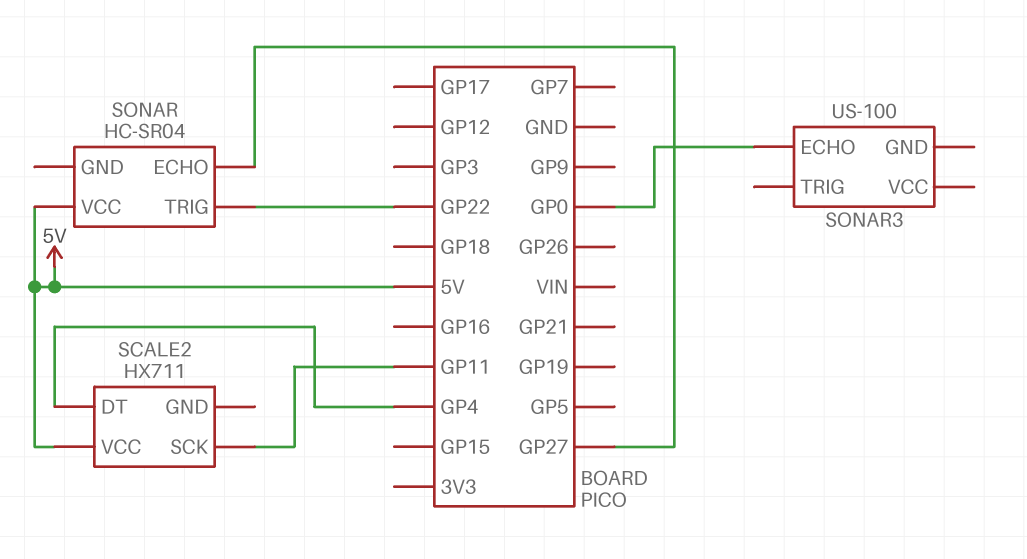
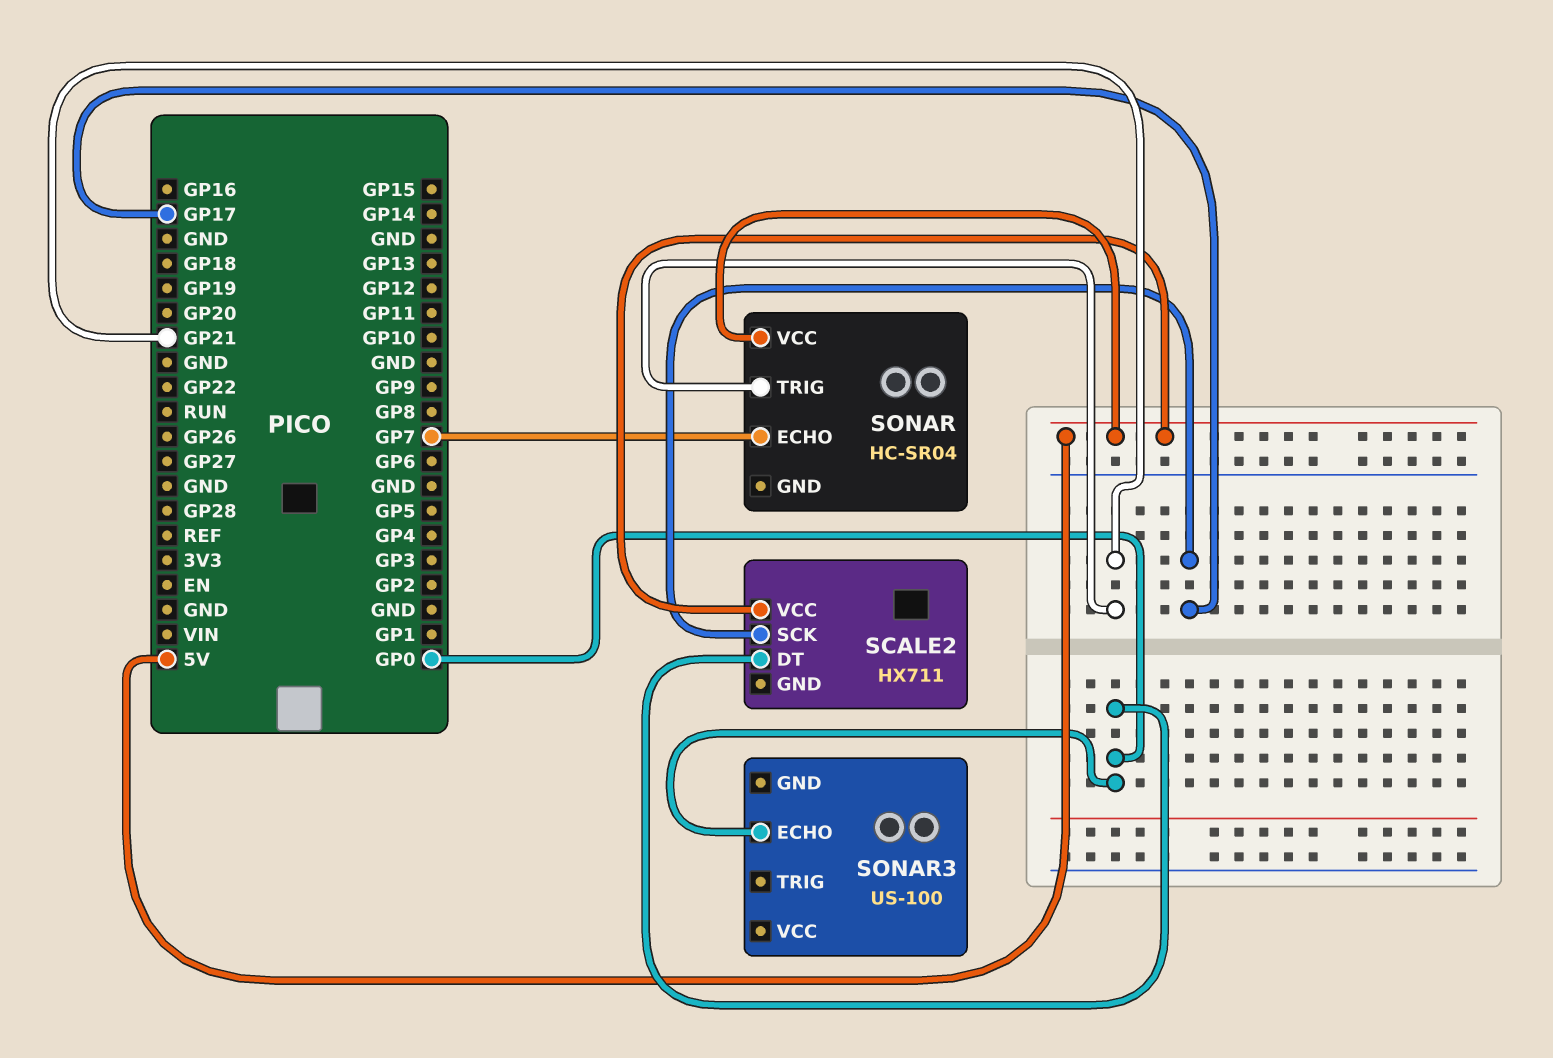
SCALE2 pin DT: GP4 -> GP0
SCALE2 pin SCK: GP11 -> GP17
SONAR pin ECHO: GP27 -> GP7
SONAR pin TRIG: GP22 -> GP21

